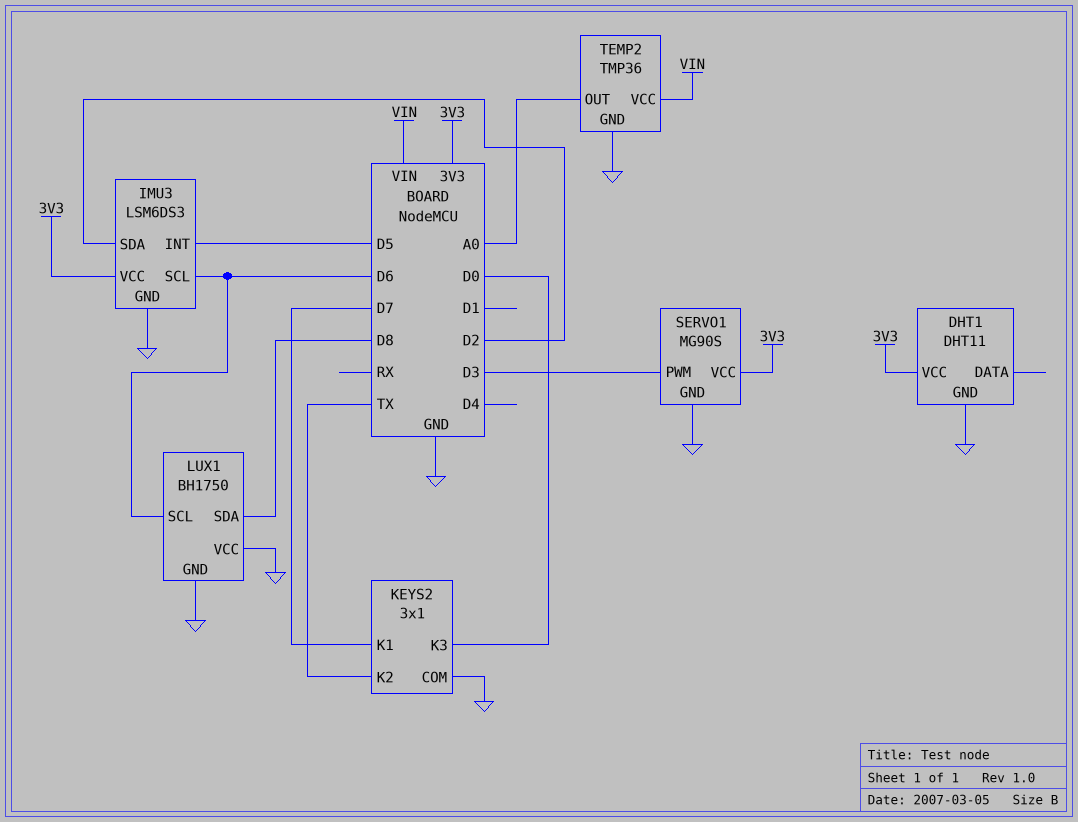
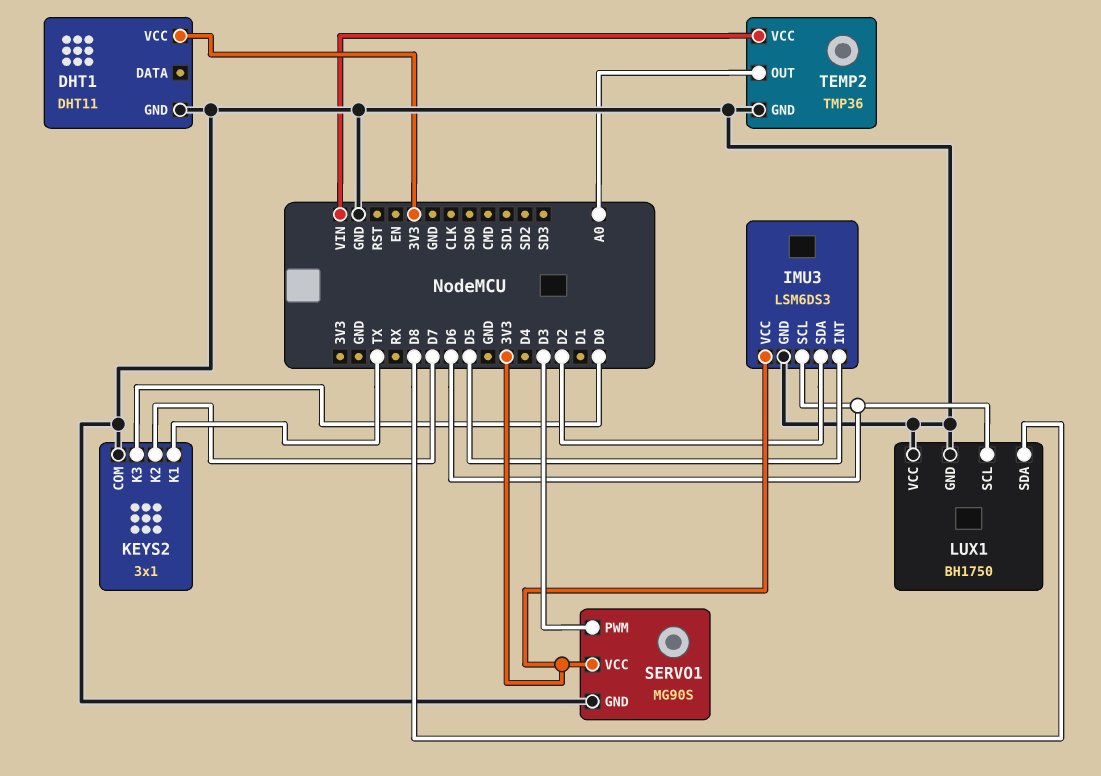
KEYS2 pin K1: D7 -> TX
KEYS2 pin K2: TX -> D7

